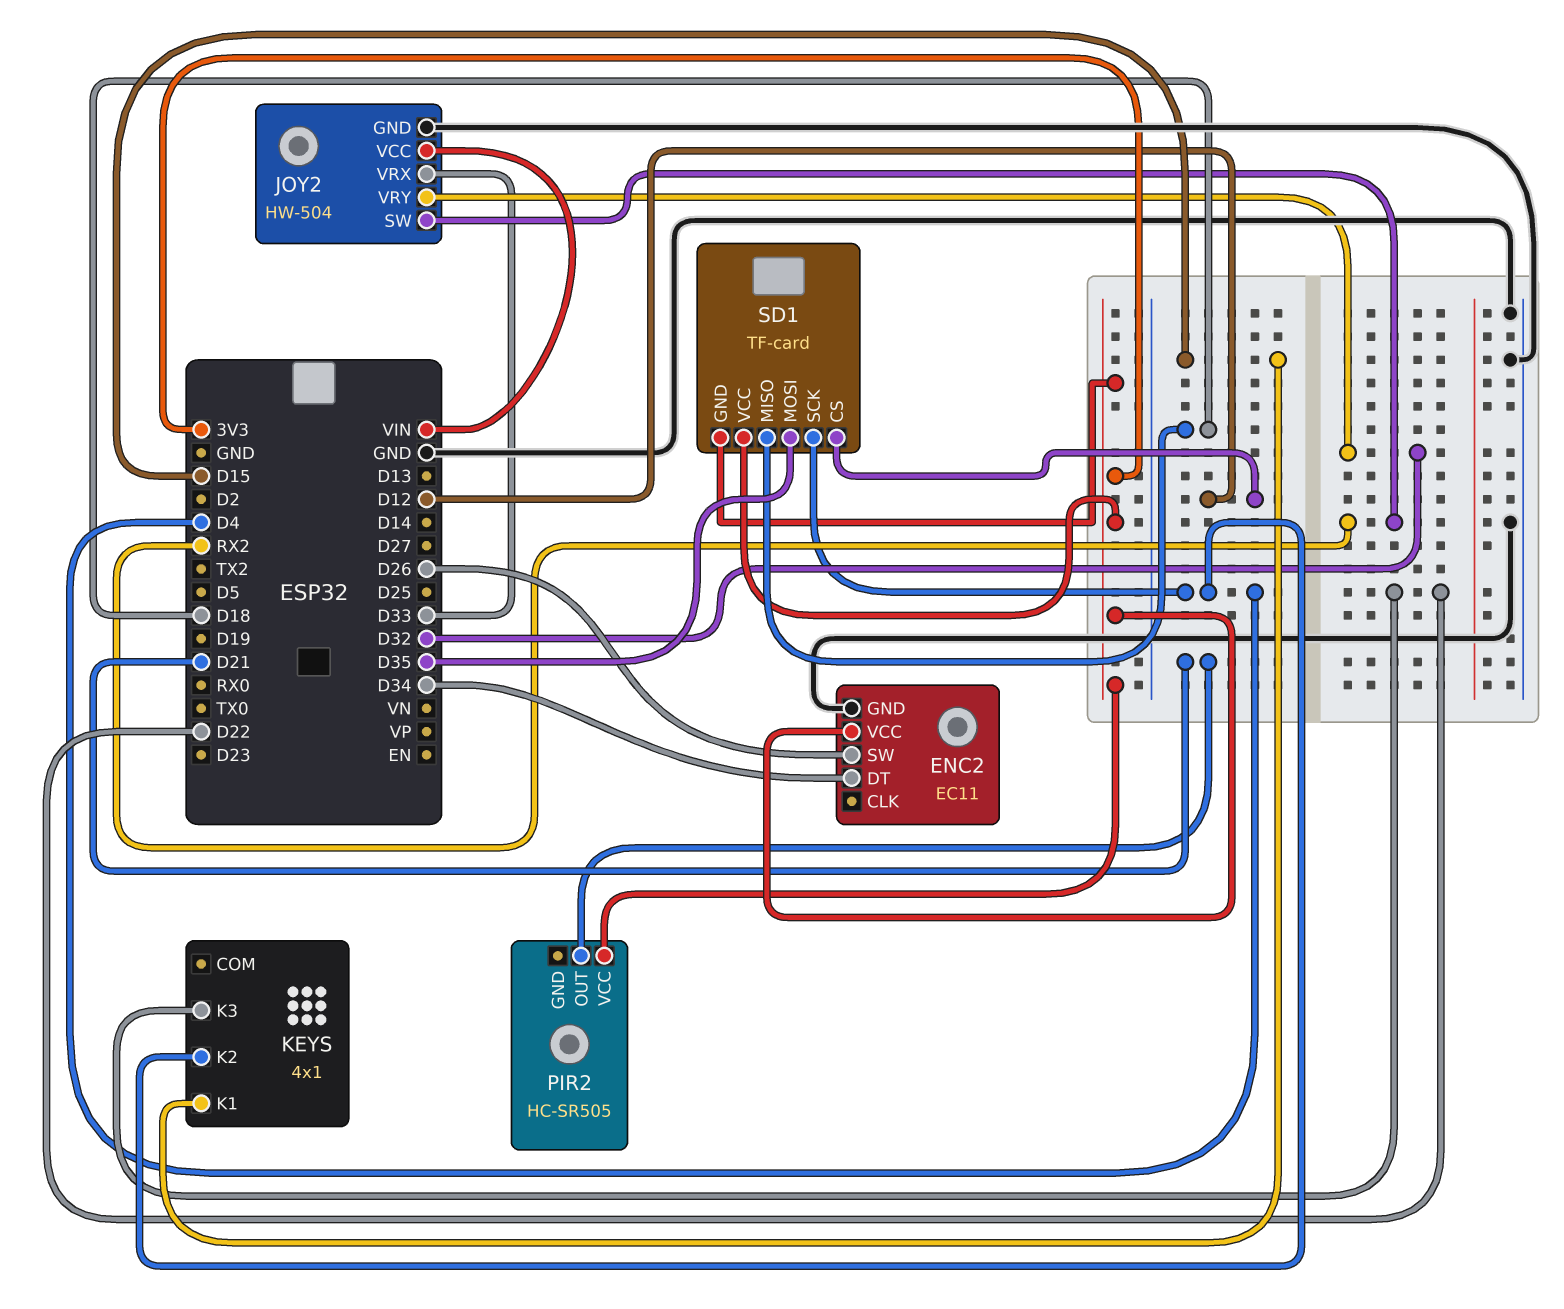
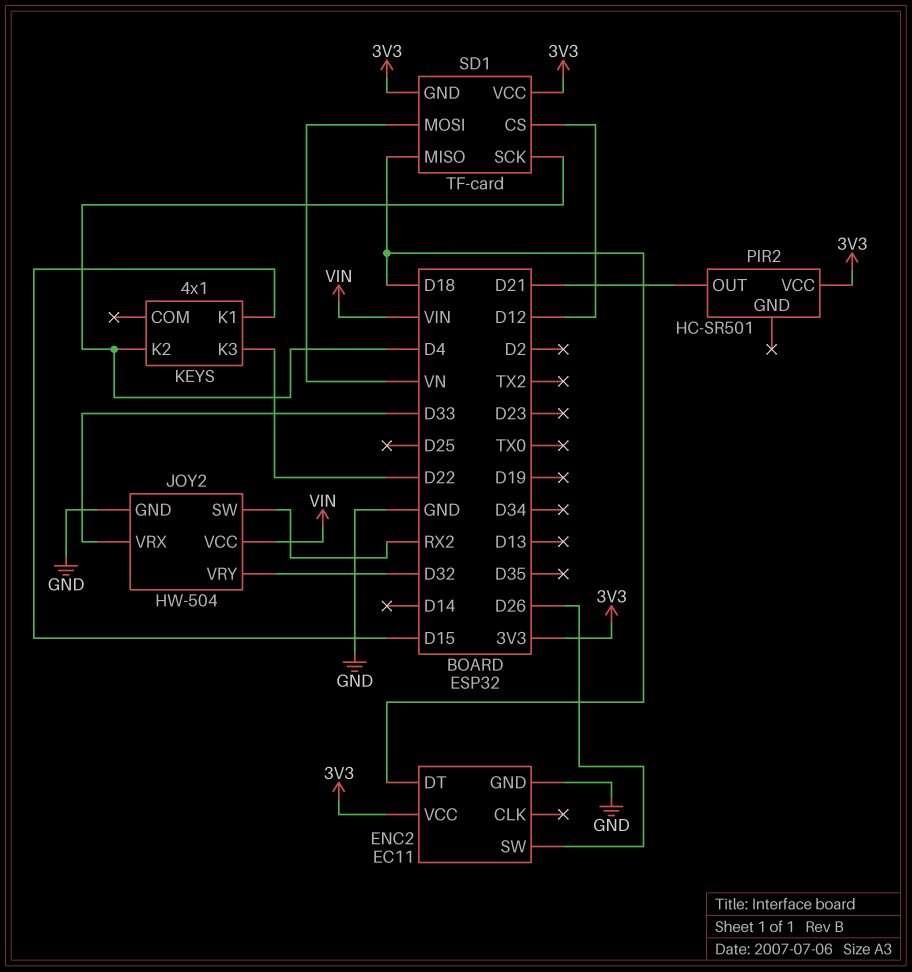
ENC2 pin DT: D34 -> D18
PIR2: HC-SR505 -> HC-SR501
SD1 pin MOSI: D35 -> VN

